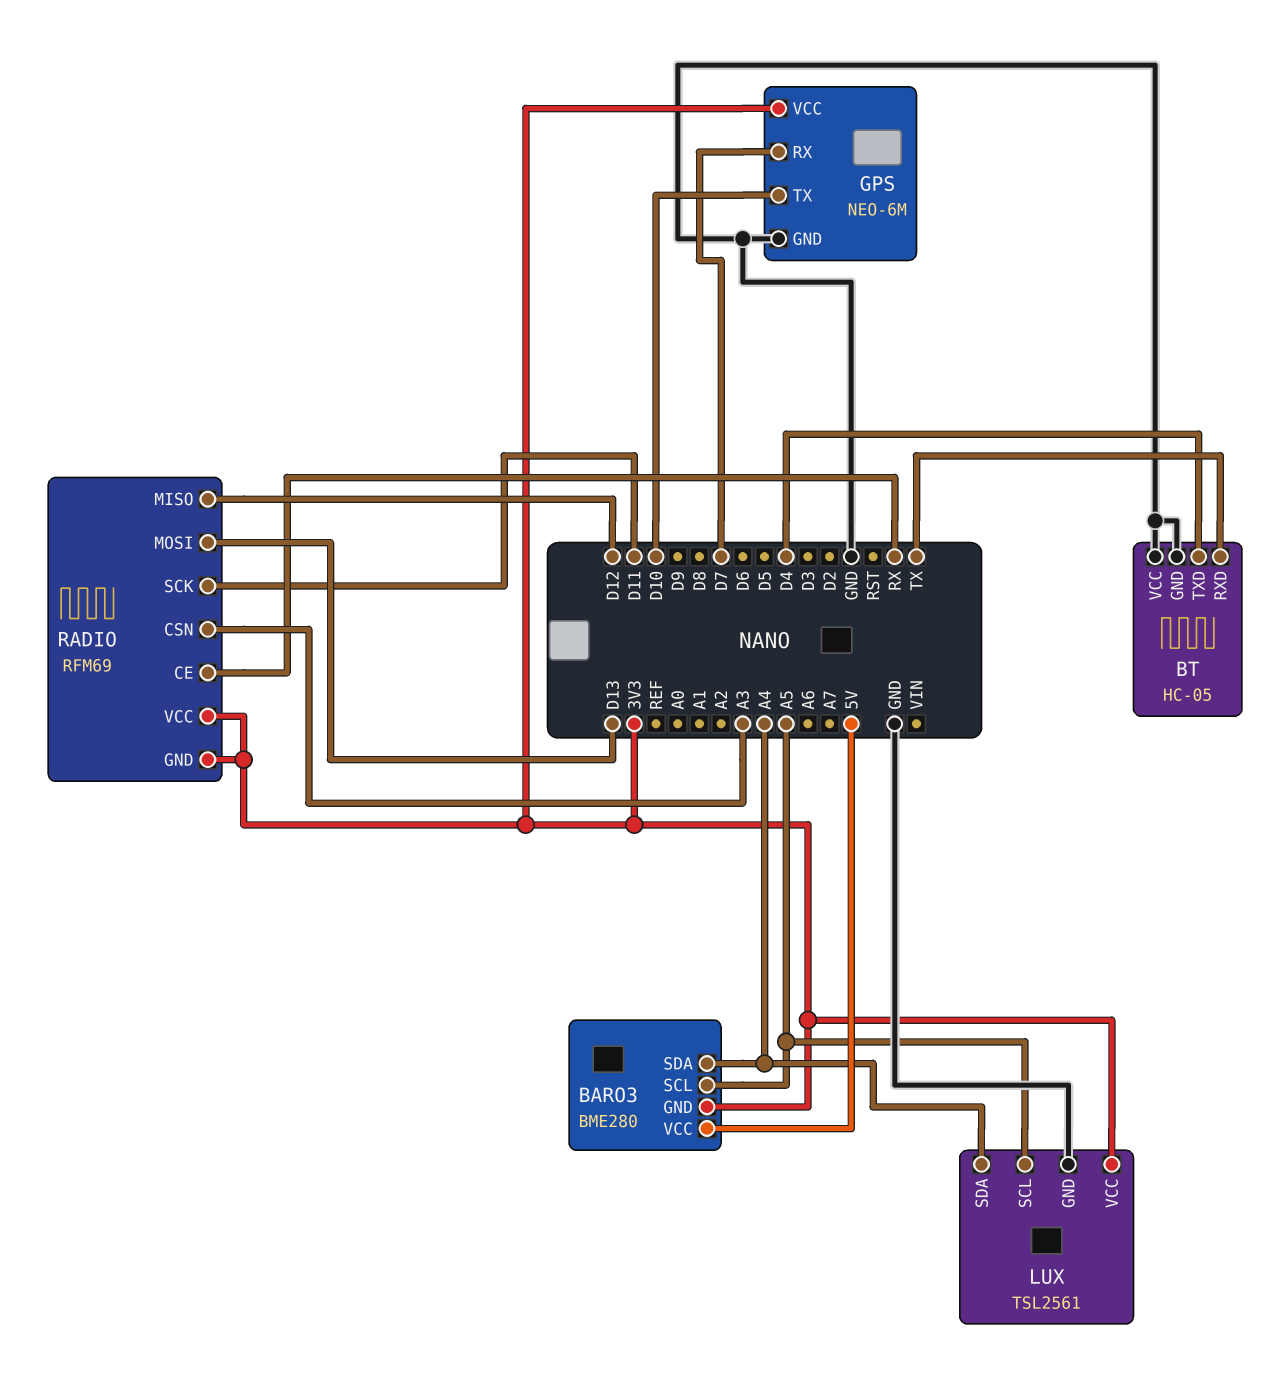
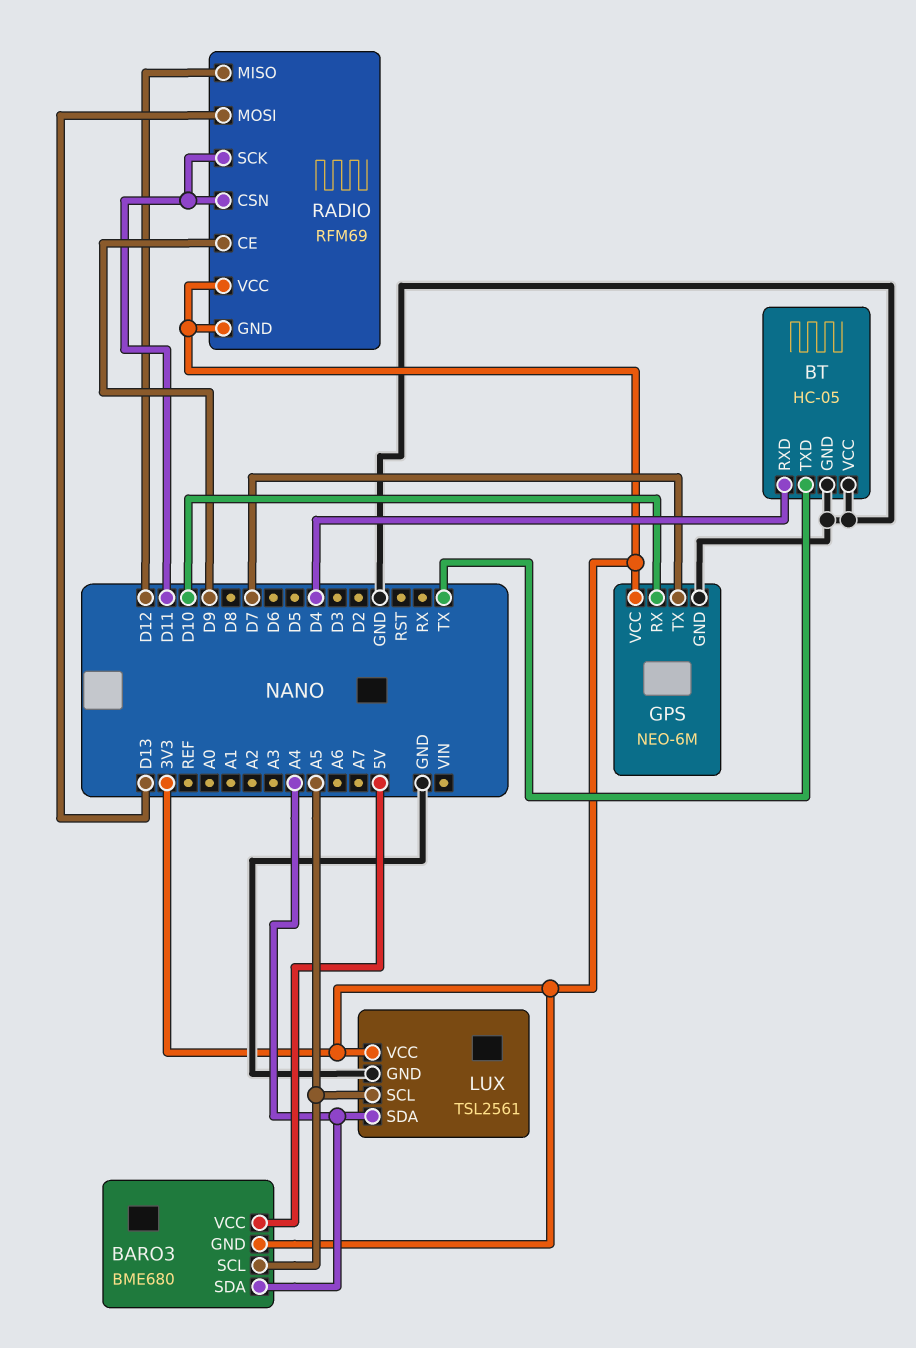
BARO3: BME280 -> BME680
BT pin RXD: TX -> D4
BT pin TXD: D4 -> TX
GPS pin RX: D7 -> D10
GPS pin TX: D10 -> D7
RADIO pin CE: RX -> D9
RADIO pin CSN: A3 -> D11

